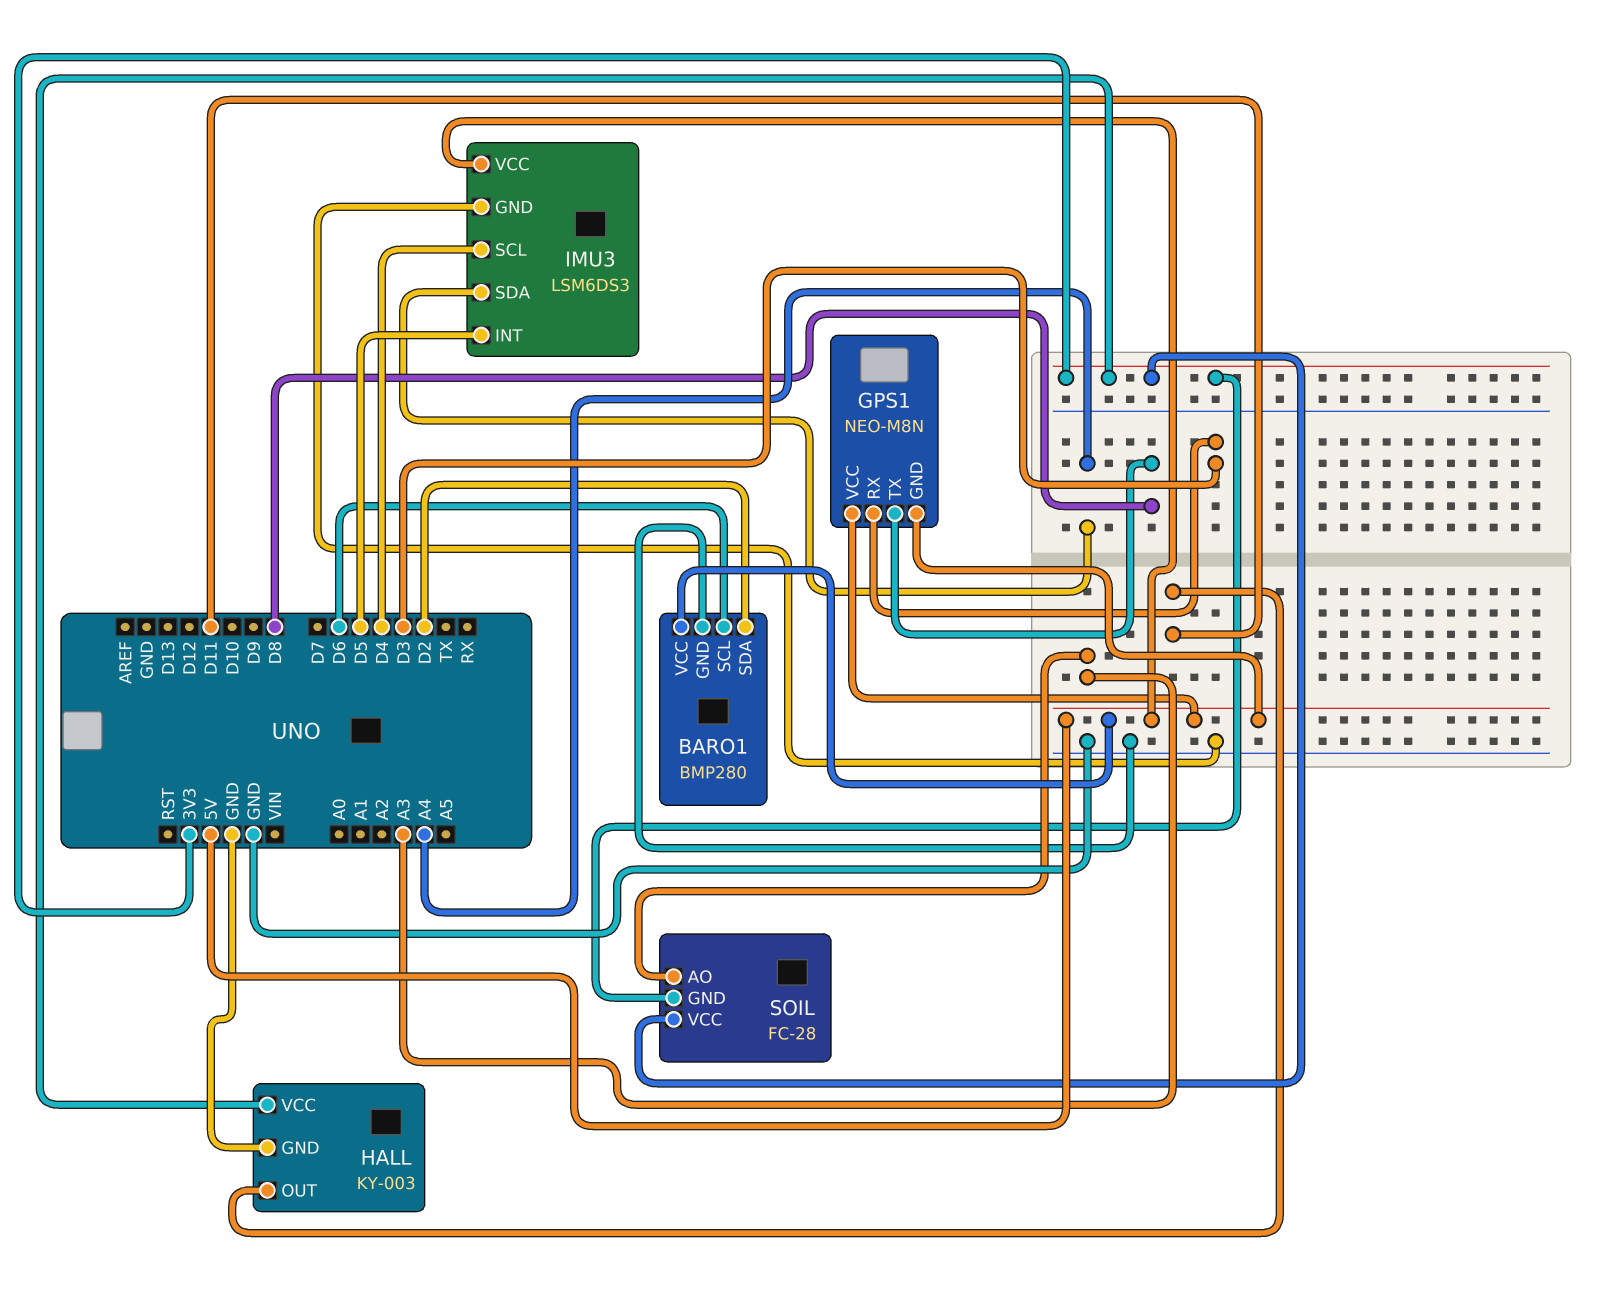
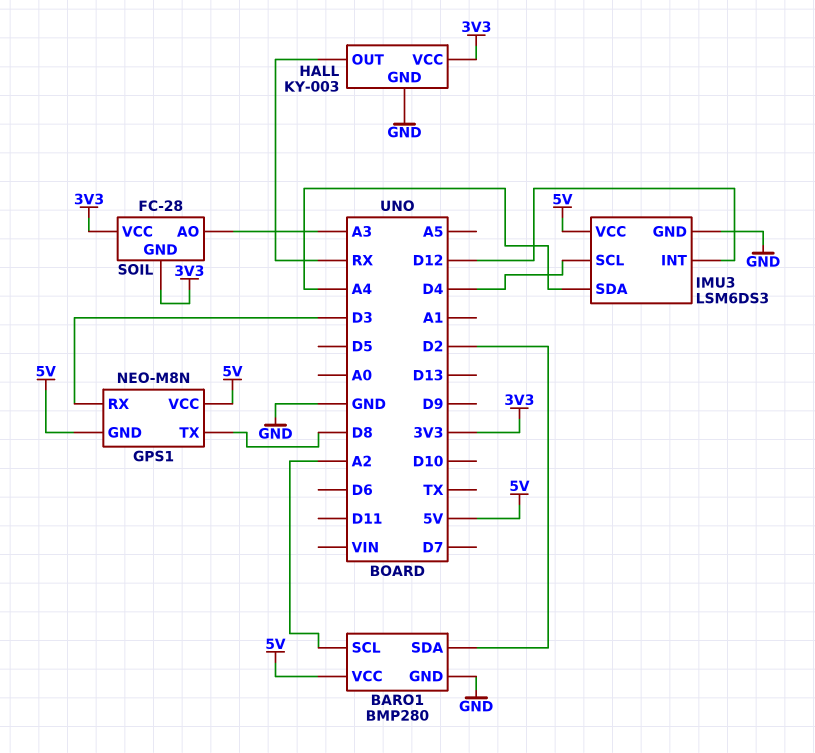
BARO1 pin SCL: D6 -> A2
HALL pin OUT: D11 -> RX
IMU3 pin INT: D5 -> D12

